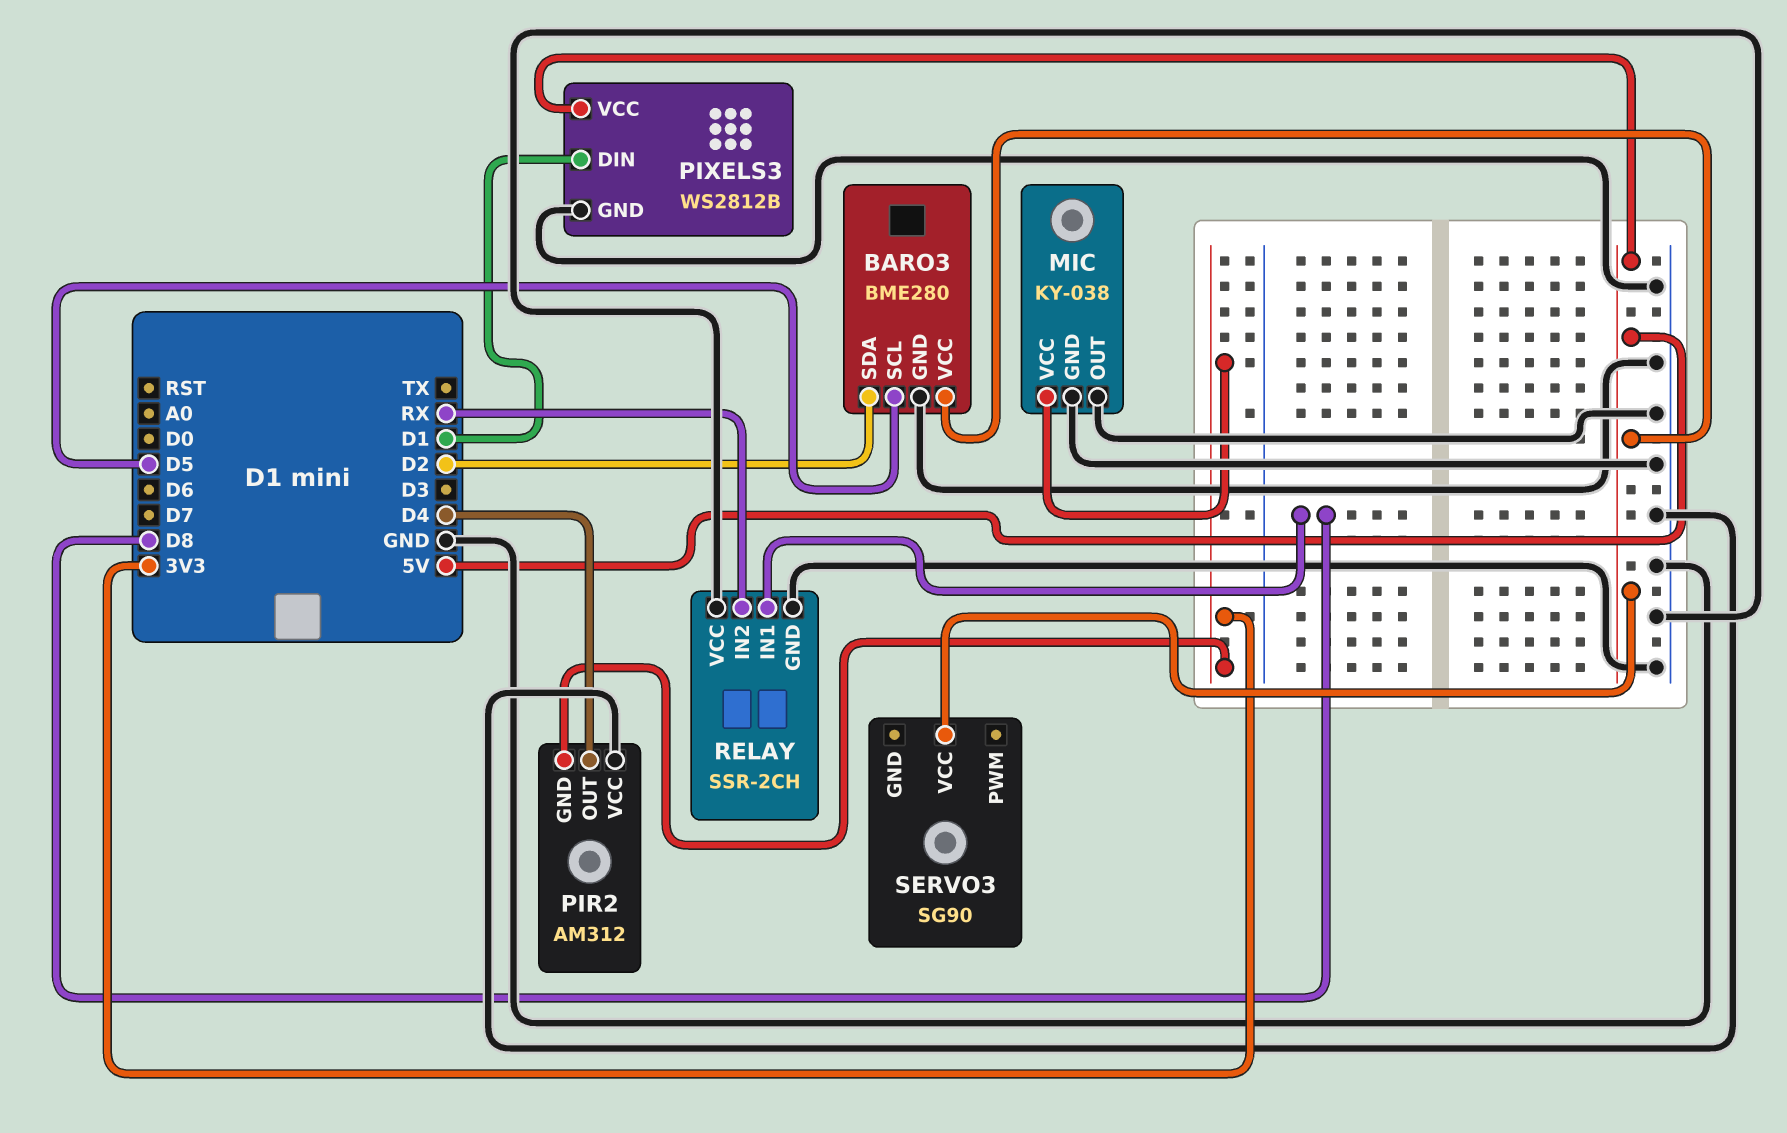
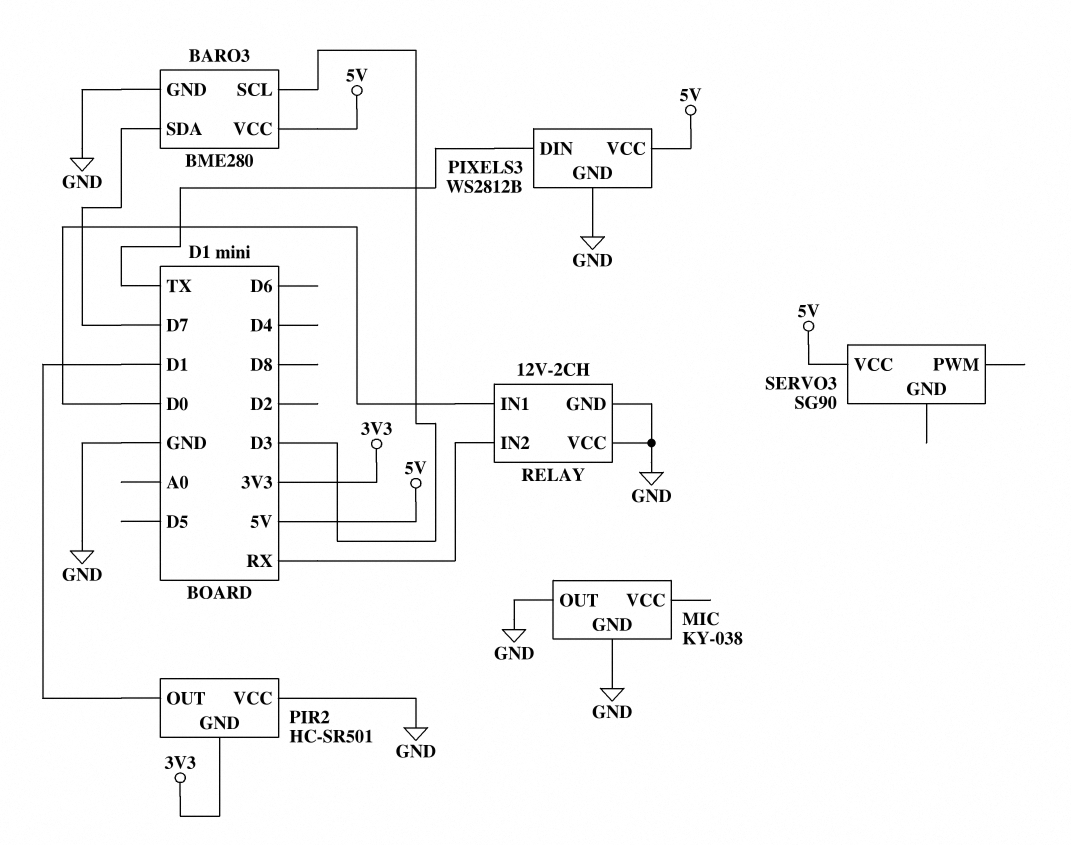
BARO3 pin SCL: D5 -> D3
BARO3 pin SDA: D2 -> D7
MIC pin VCC: 3V3 -> none
PIR2: AM312 -> HC-SR501
PIR2 pin OUT: D4 -> D1
PIXELS3 pin DIN: D1 -> TX
RELAY: SSR-2CH -> 12V-2CH
RELAY pin IN1: D8 -> D0

